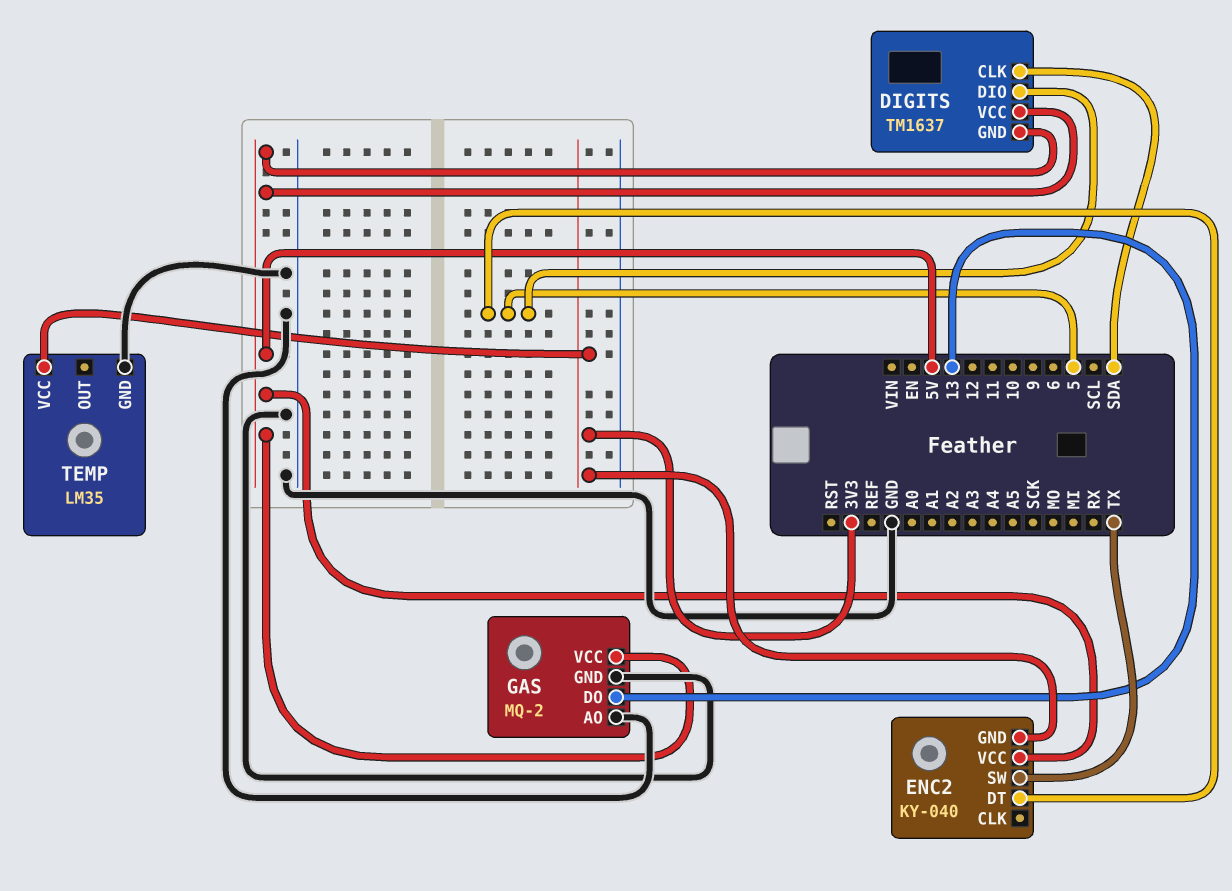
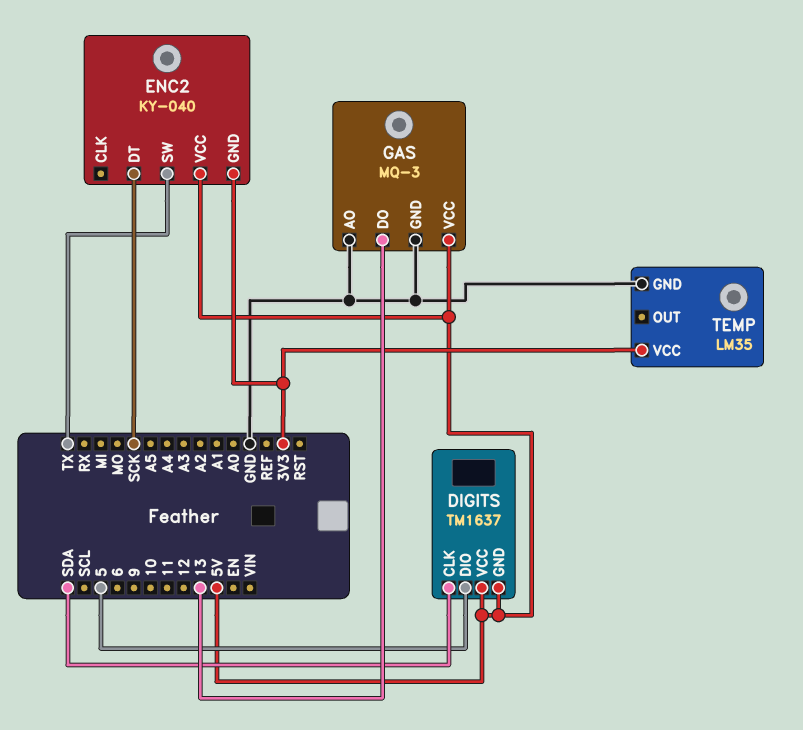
ENC2 pin DT: 5 -> SCK
GAS: MQ-2 -> MQ-3

